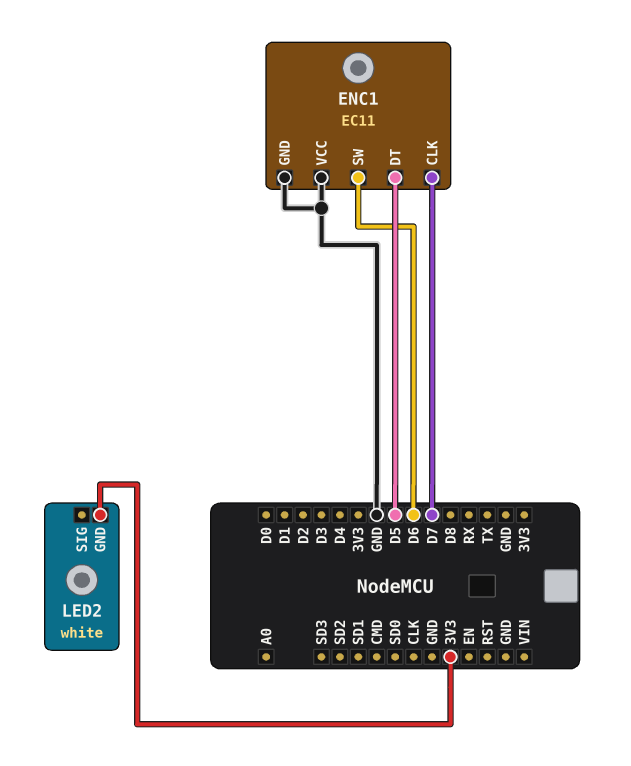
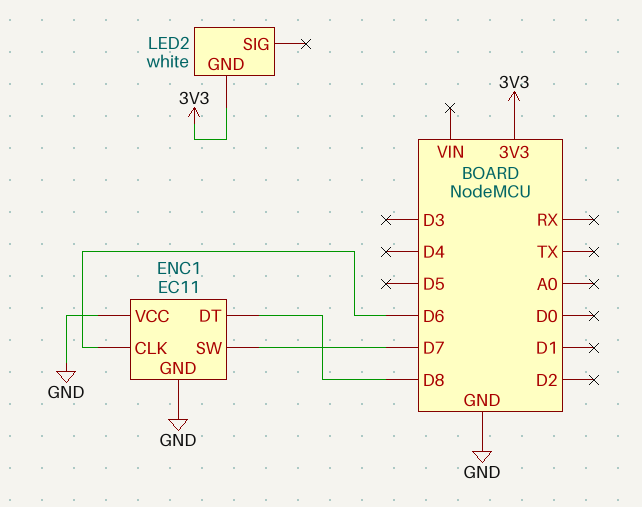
ENC1 pin CLK: D7 -> D6
ENC1 pin DT: D5 -> D8
ENC1 pin SW: D6 -> D7

